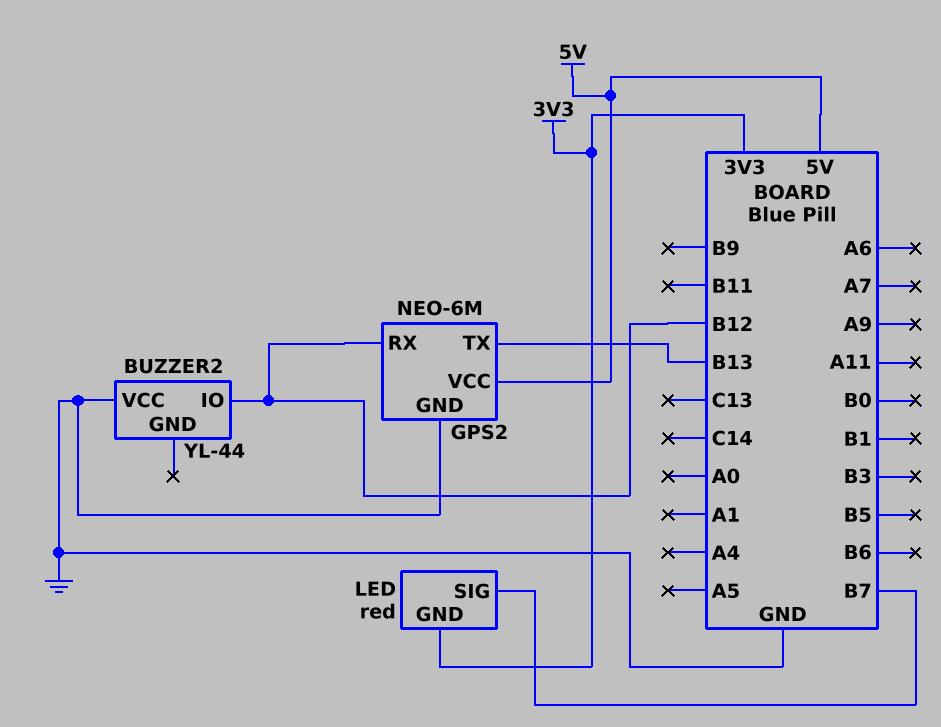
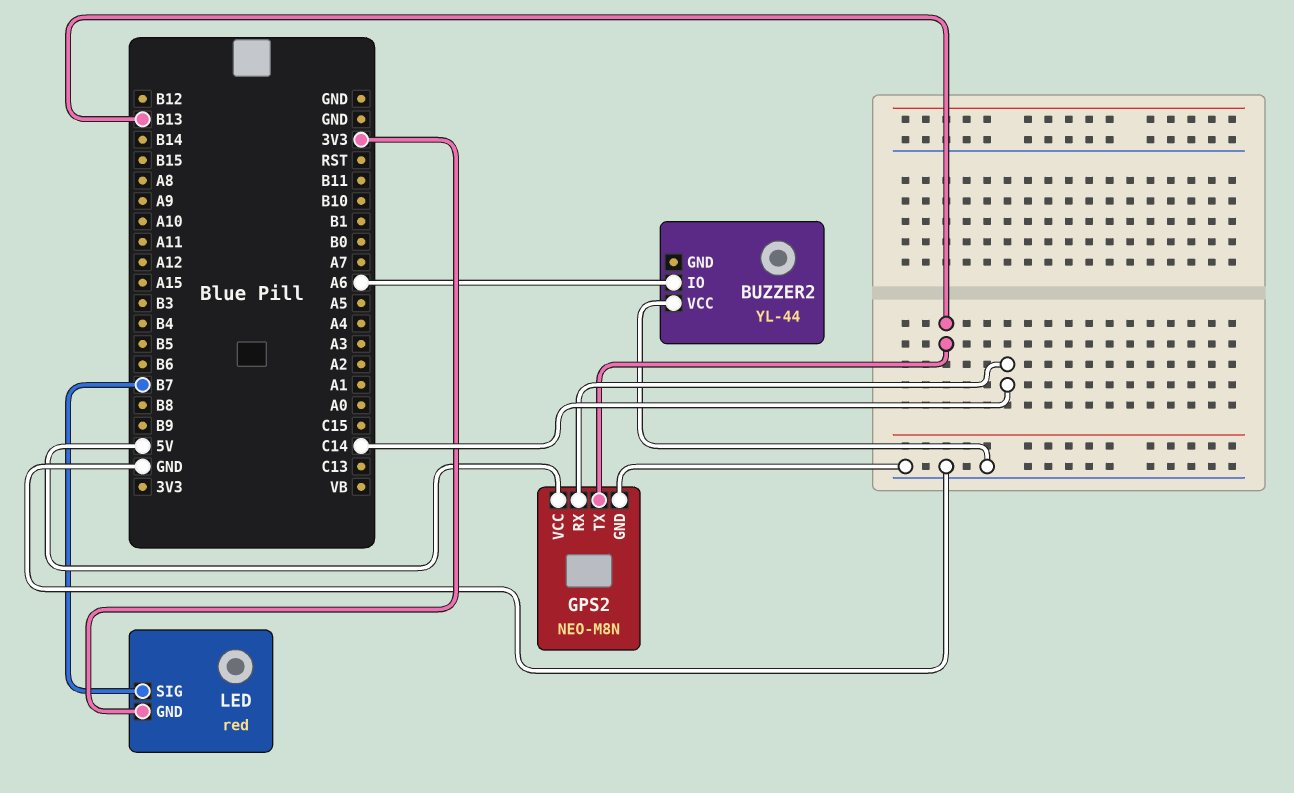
BUZZER2 pin IO: B12 -> A6
GPS2: NEO-6M -> NEO-M8N
GPS2 pin RX: B12 -> C14

